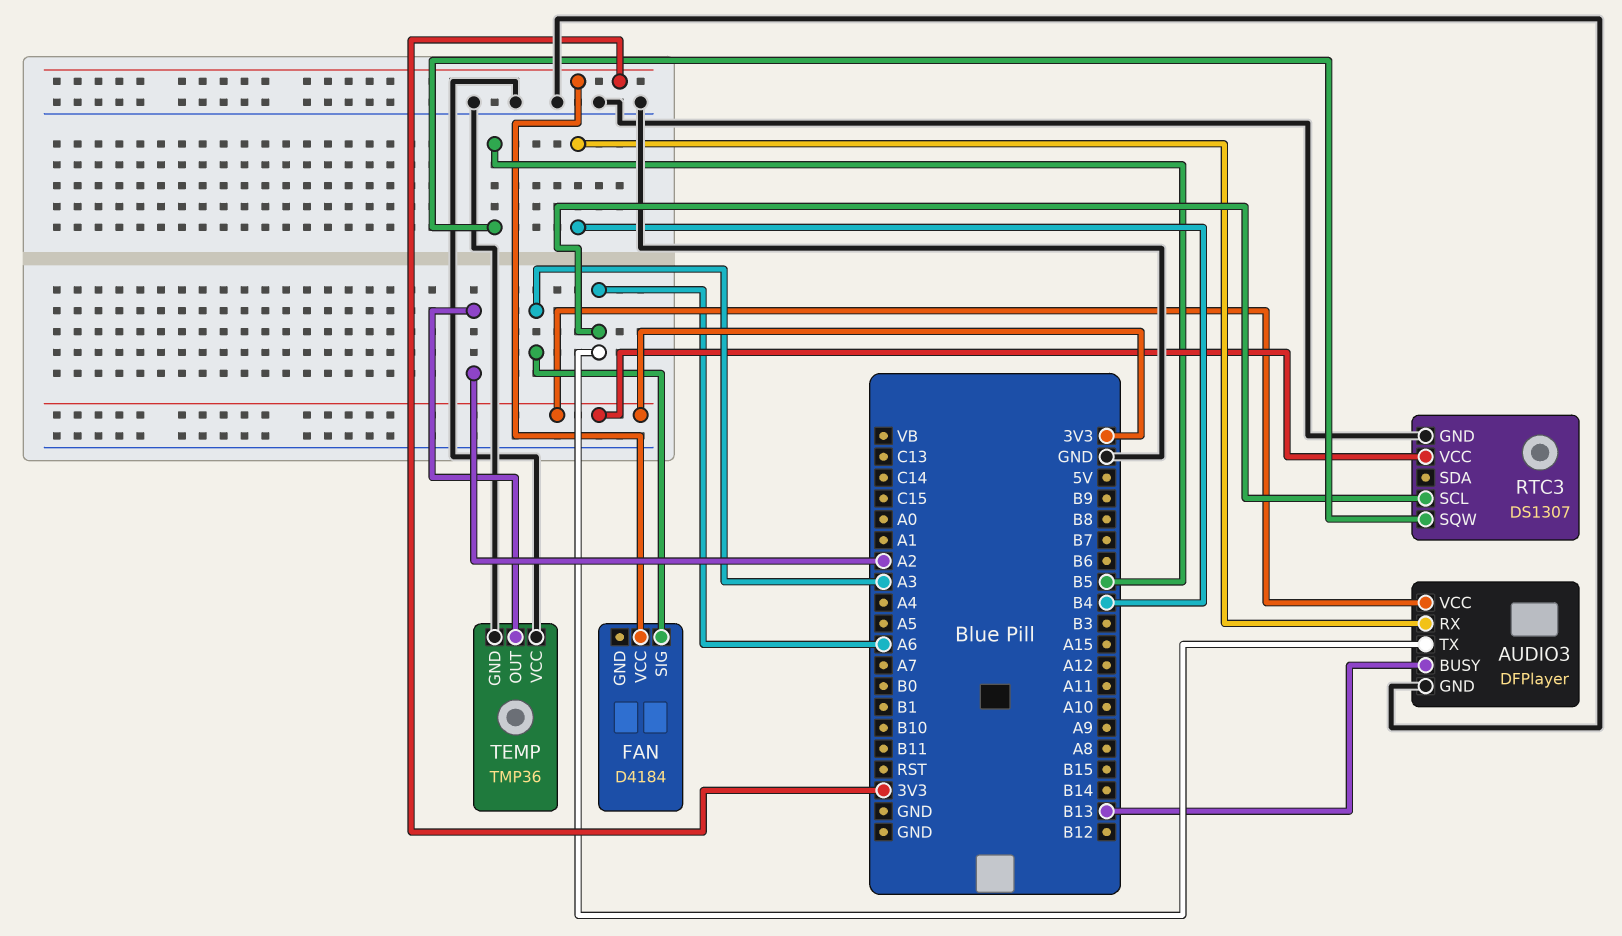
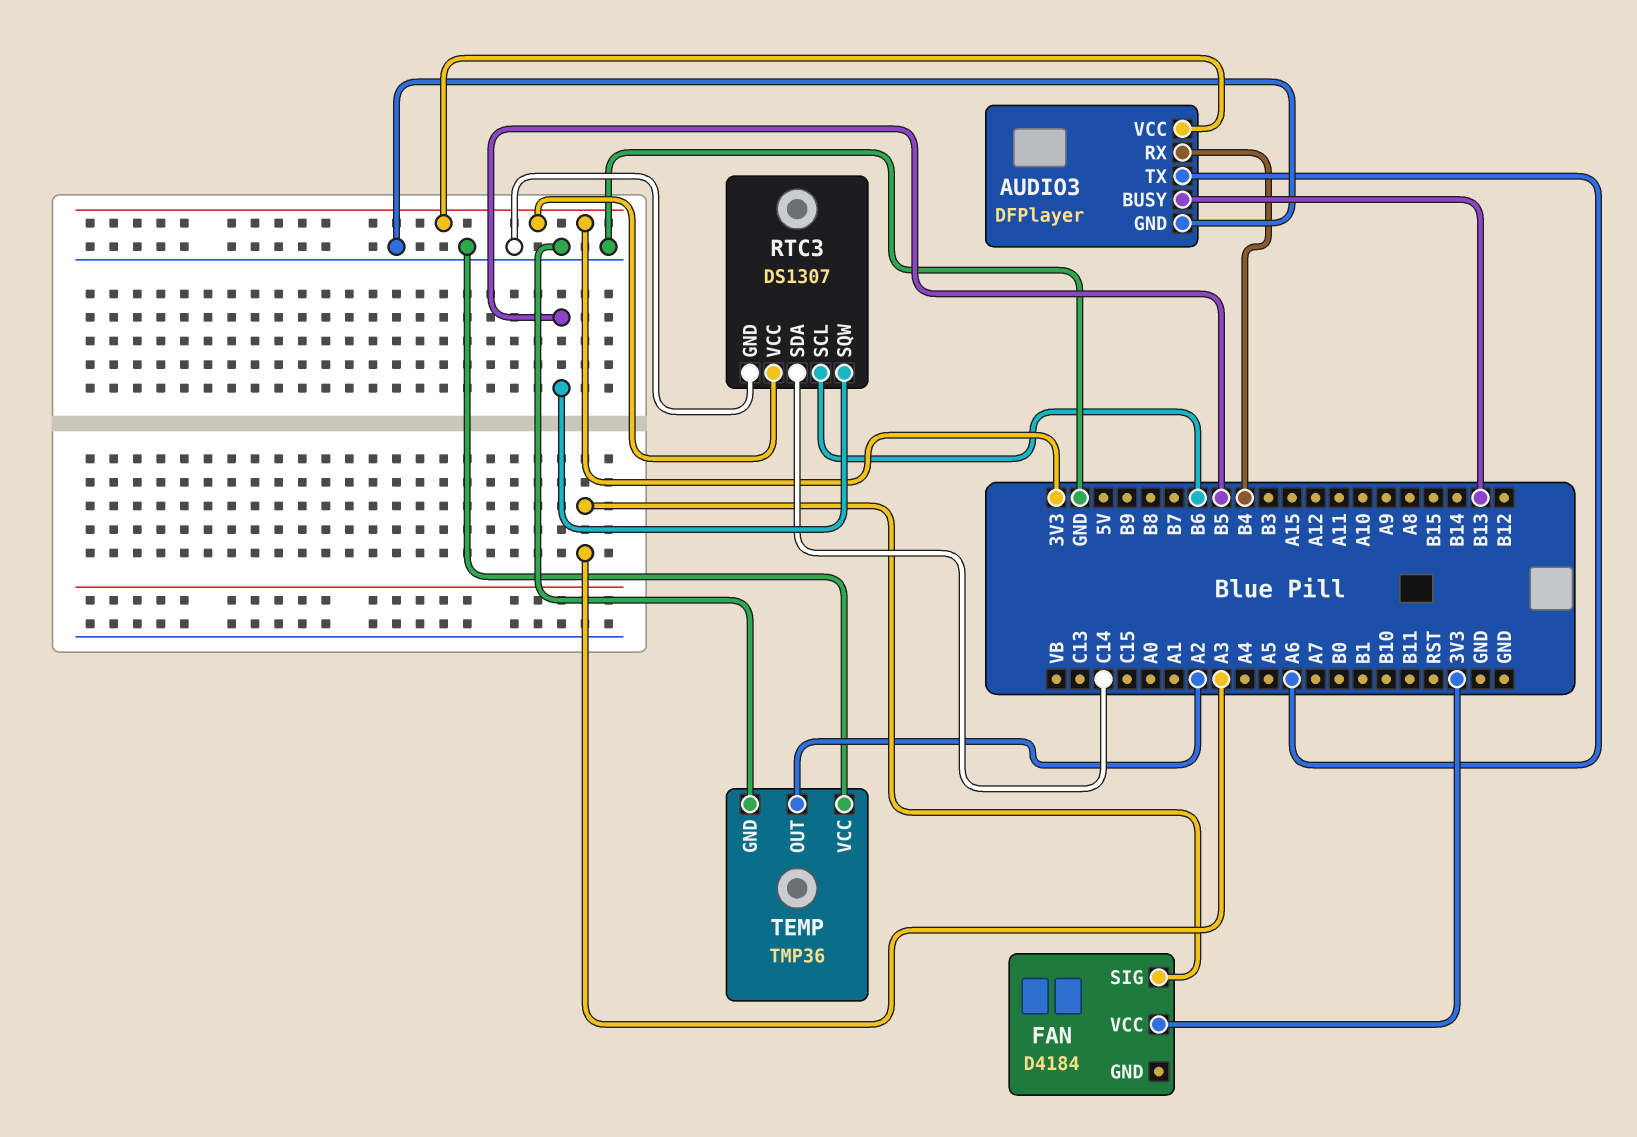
RTC3 pin SCL: A6 -> B6
RTC3 pin SDA: none -> C14

